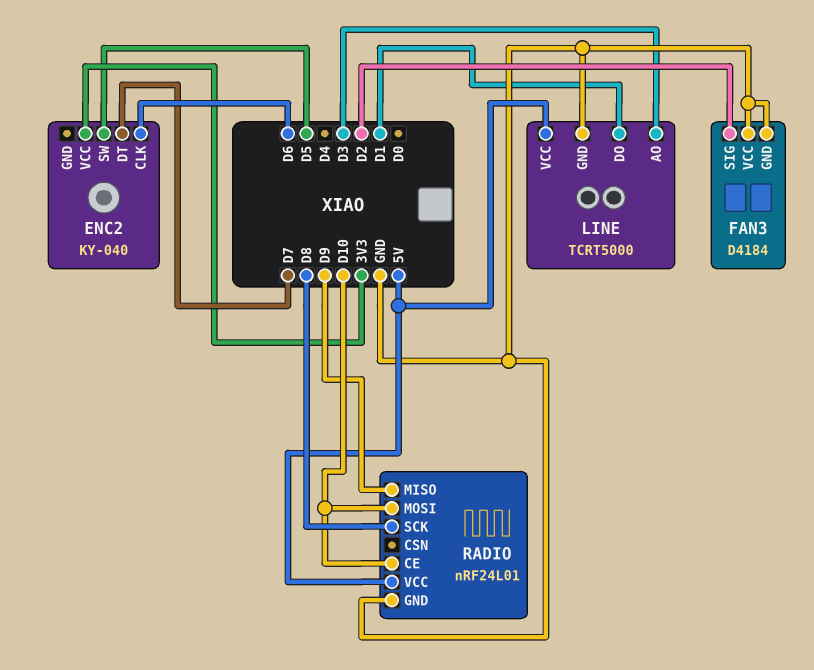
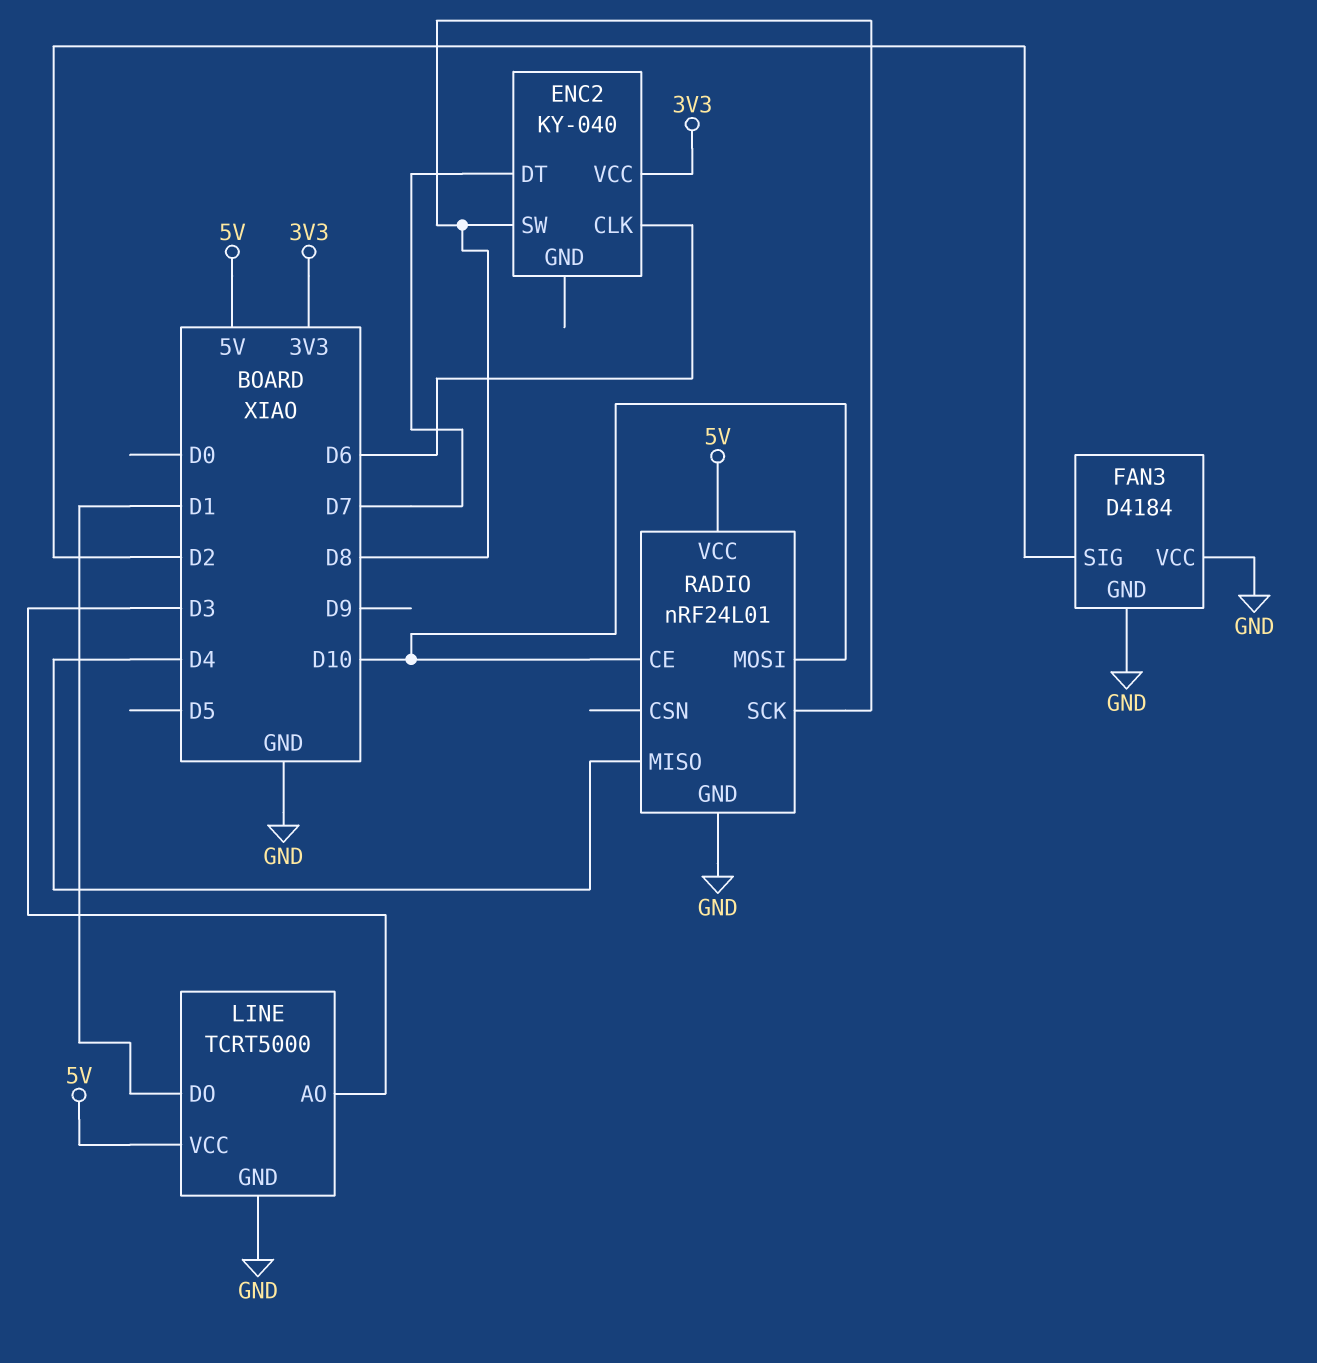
ENC2 pin SW: D5 -> D8
RADIO pin MISO: D9 -> D4

